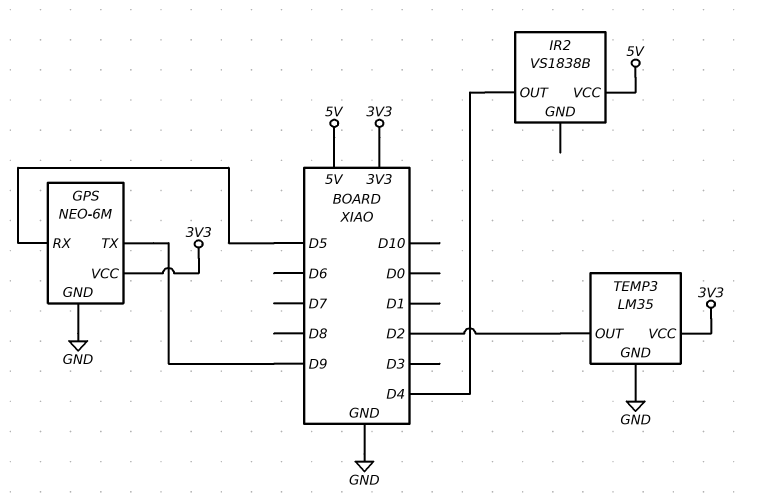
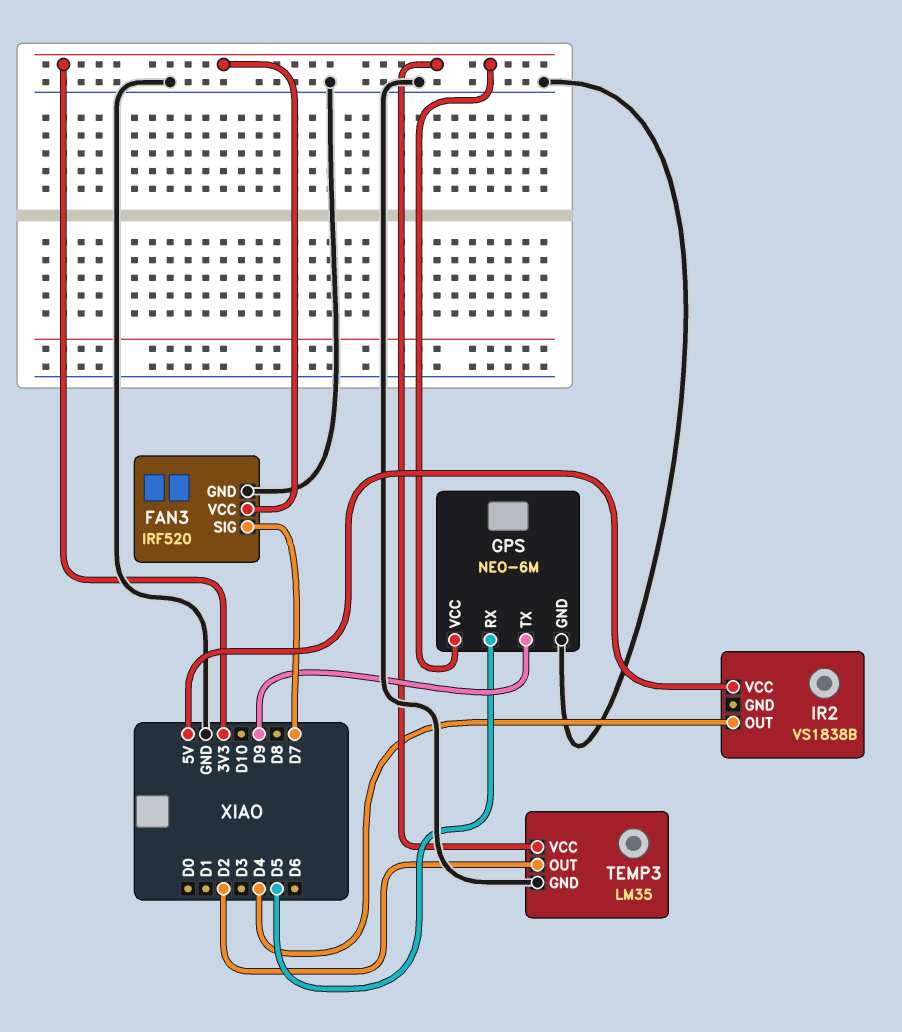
FAN3: none -> IRF520
FAN3 pin GND: none -> GND
FAN3 pin SIG: none -> D7
FAN3 pin VCC: none -> 3V3

